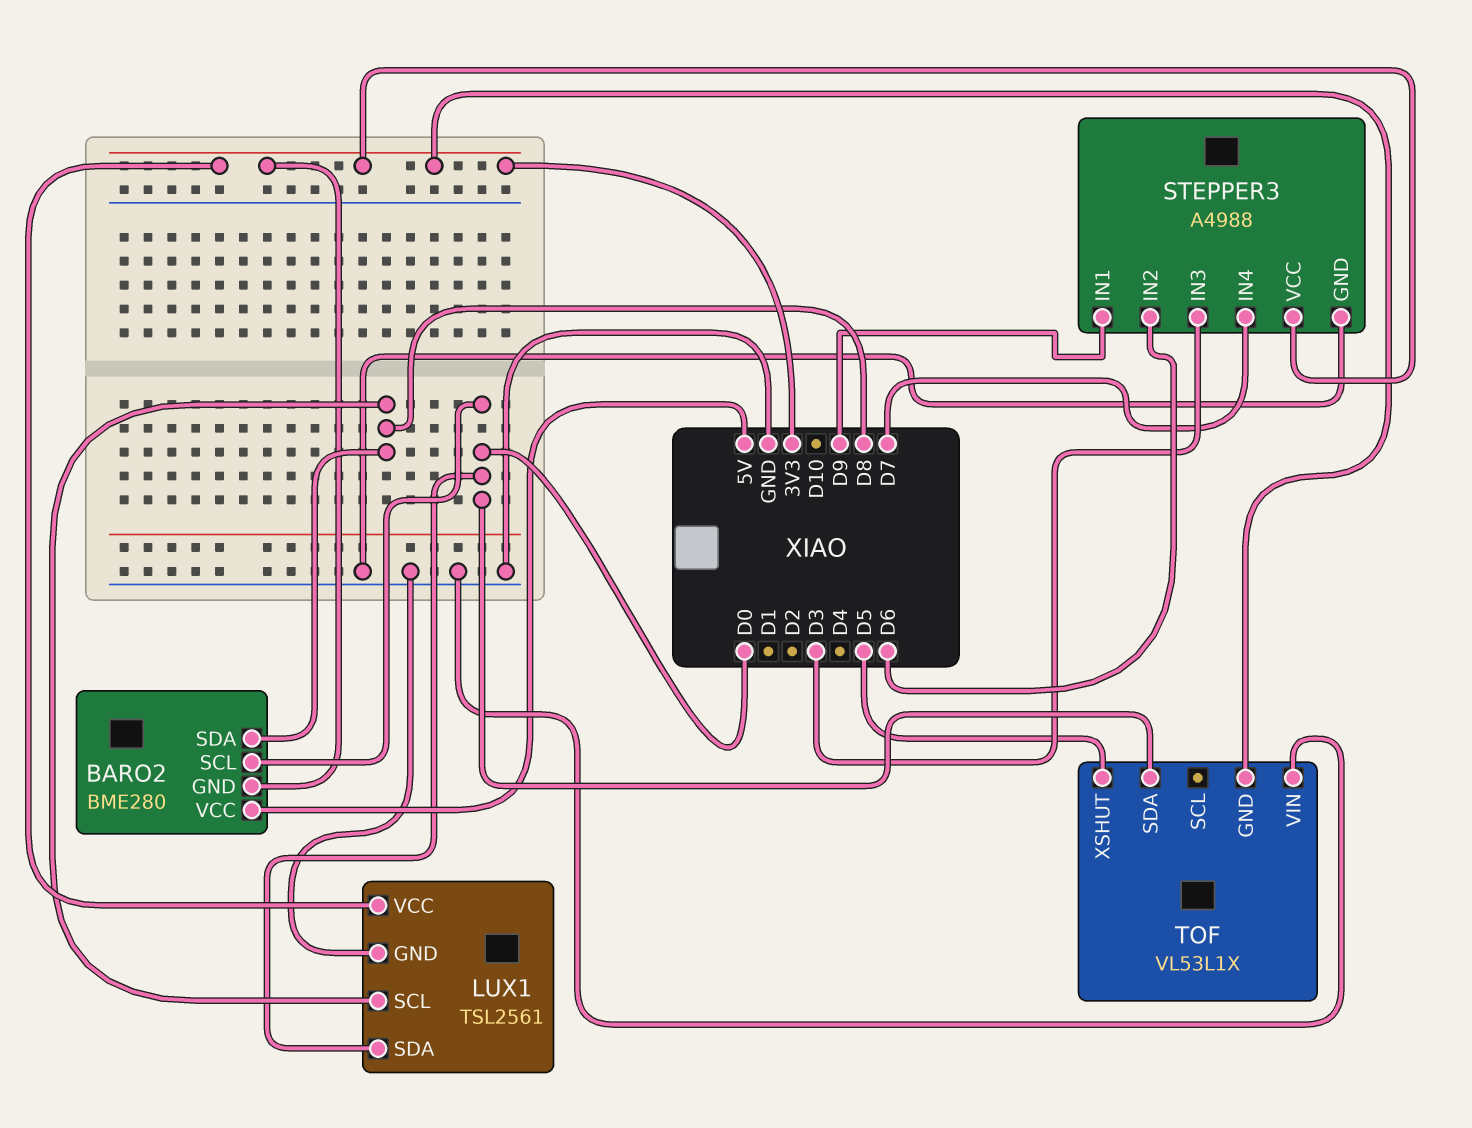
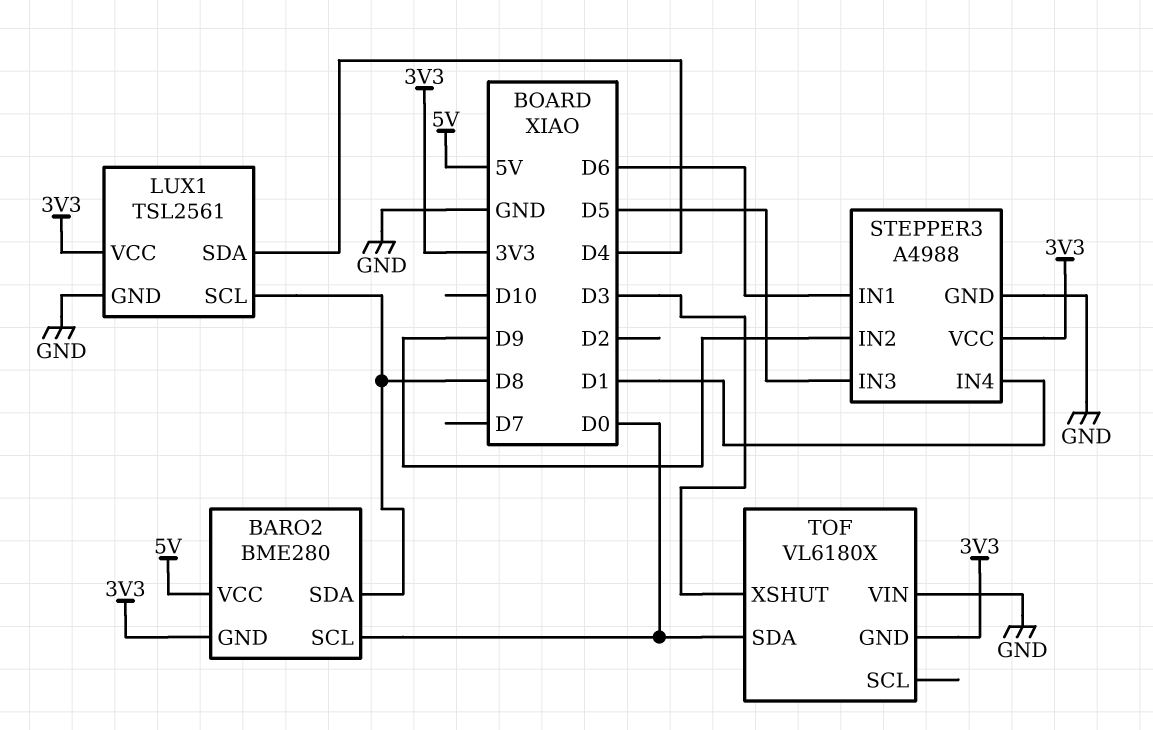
LUX1 pin SDA: D0 -> D4
STEPPER3 pin IN1: D9 -> D6
STEPPER3 pin IN2: D6 -> D9
STEPPER3 pin IN3: D3 -> D5
STEPPER3 pin IN4: D7 -> D1
TOF: VL53L1X -> VL6180X
TOF pin XSHUT: D5 -> D3

